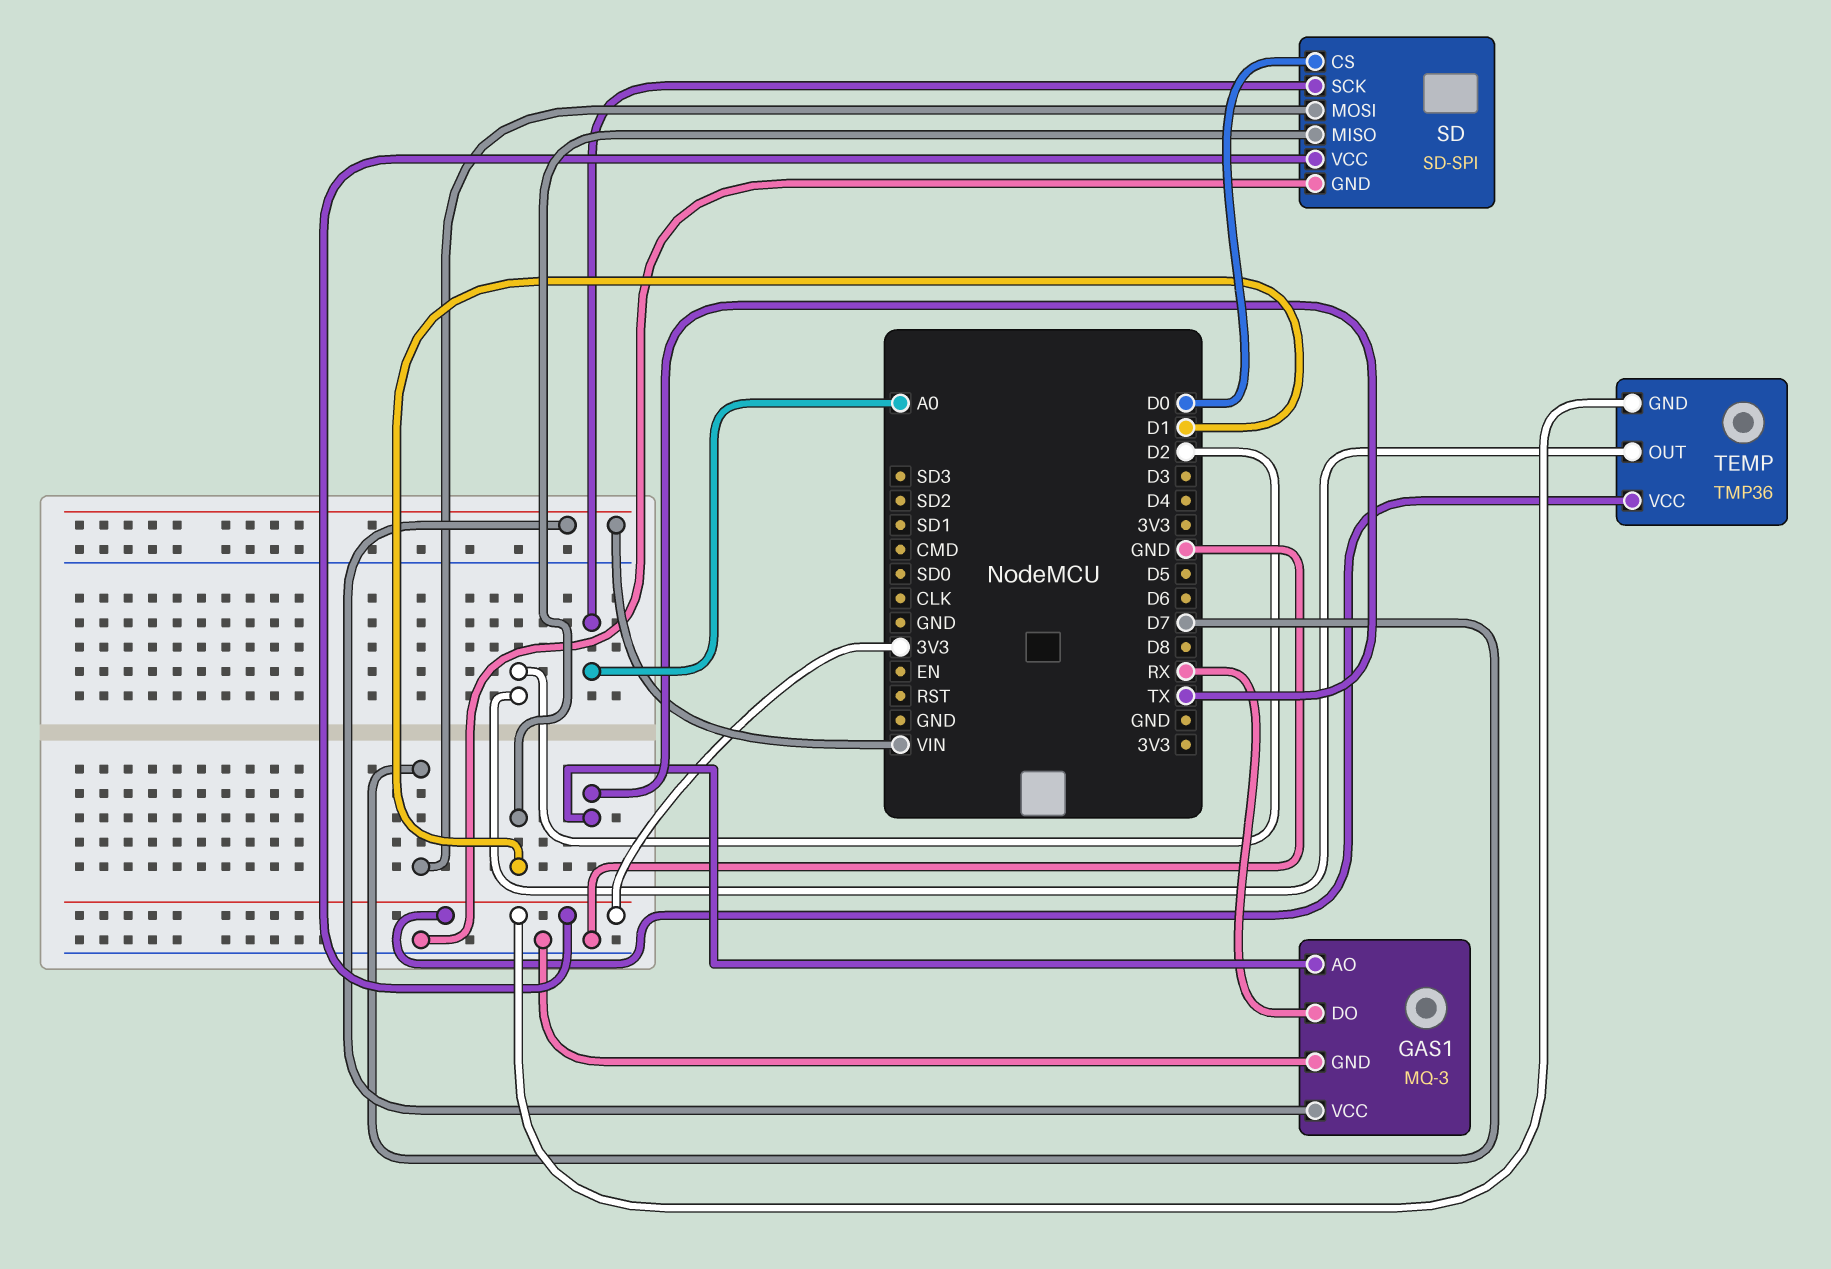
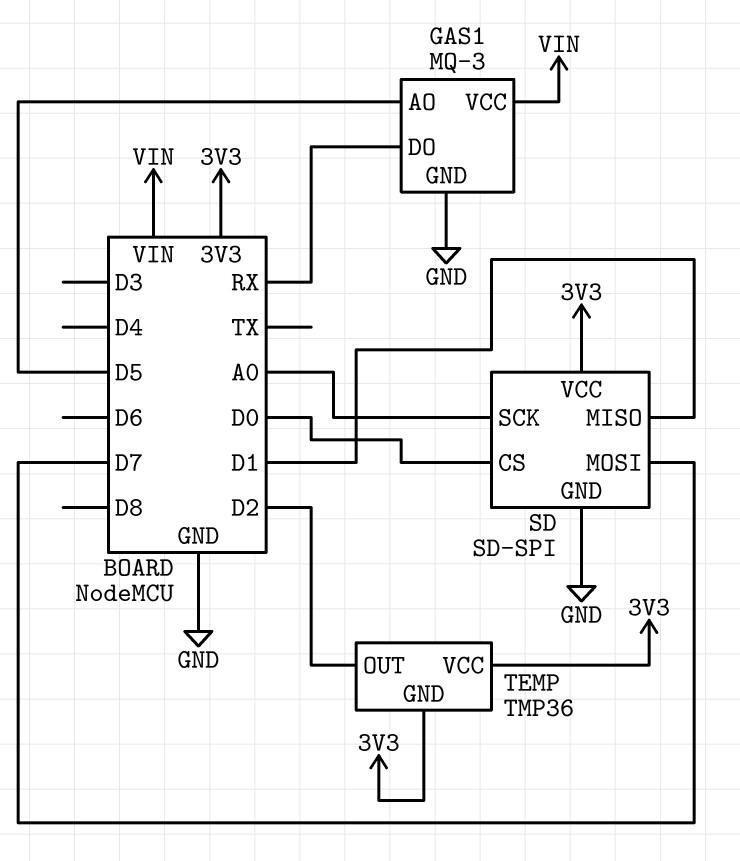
GAS1 pin AO: TX -> D5

